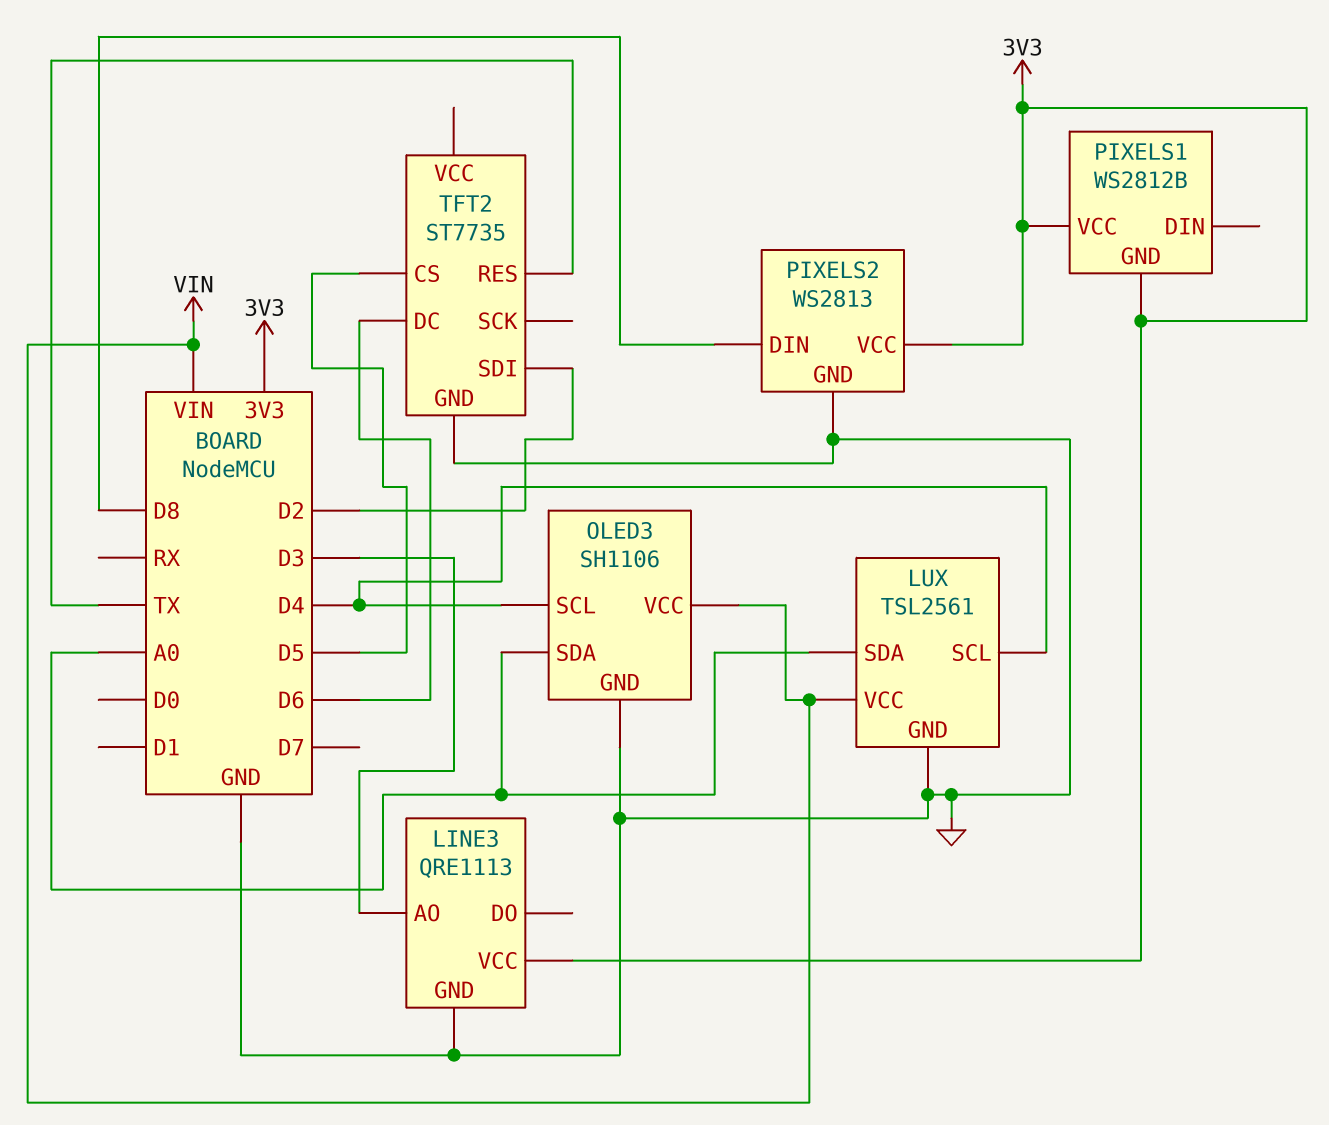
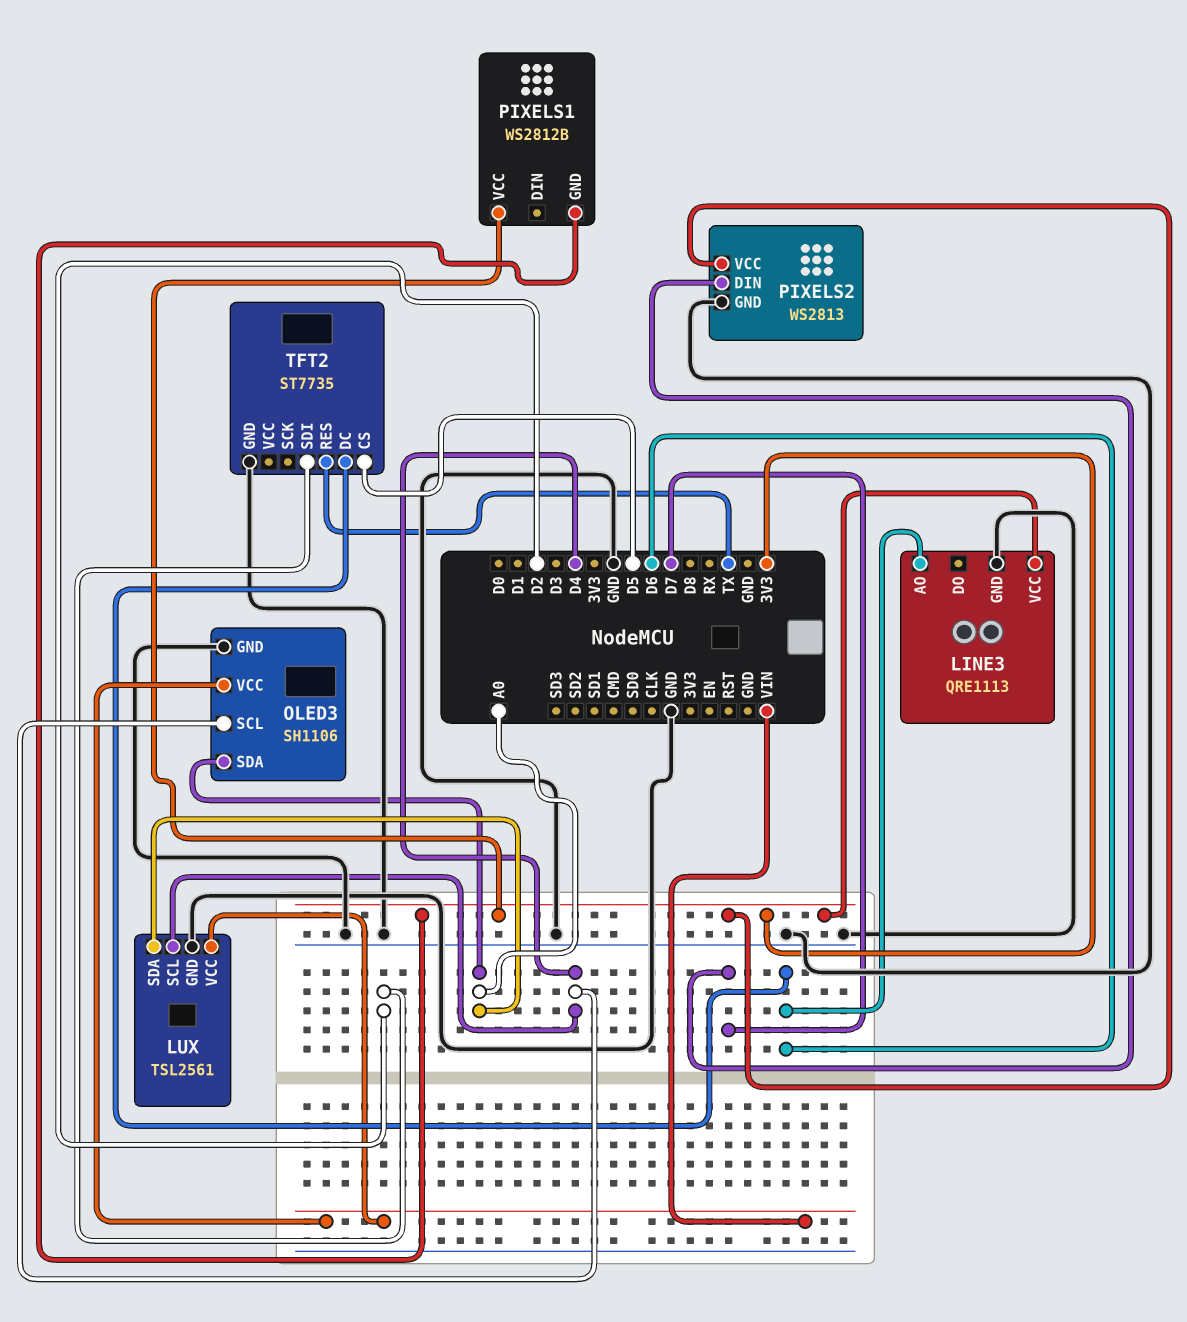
LINE3 pin AO: D3 -> D6
PIXELS2 pin DIN: D8 -> D7

